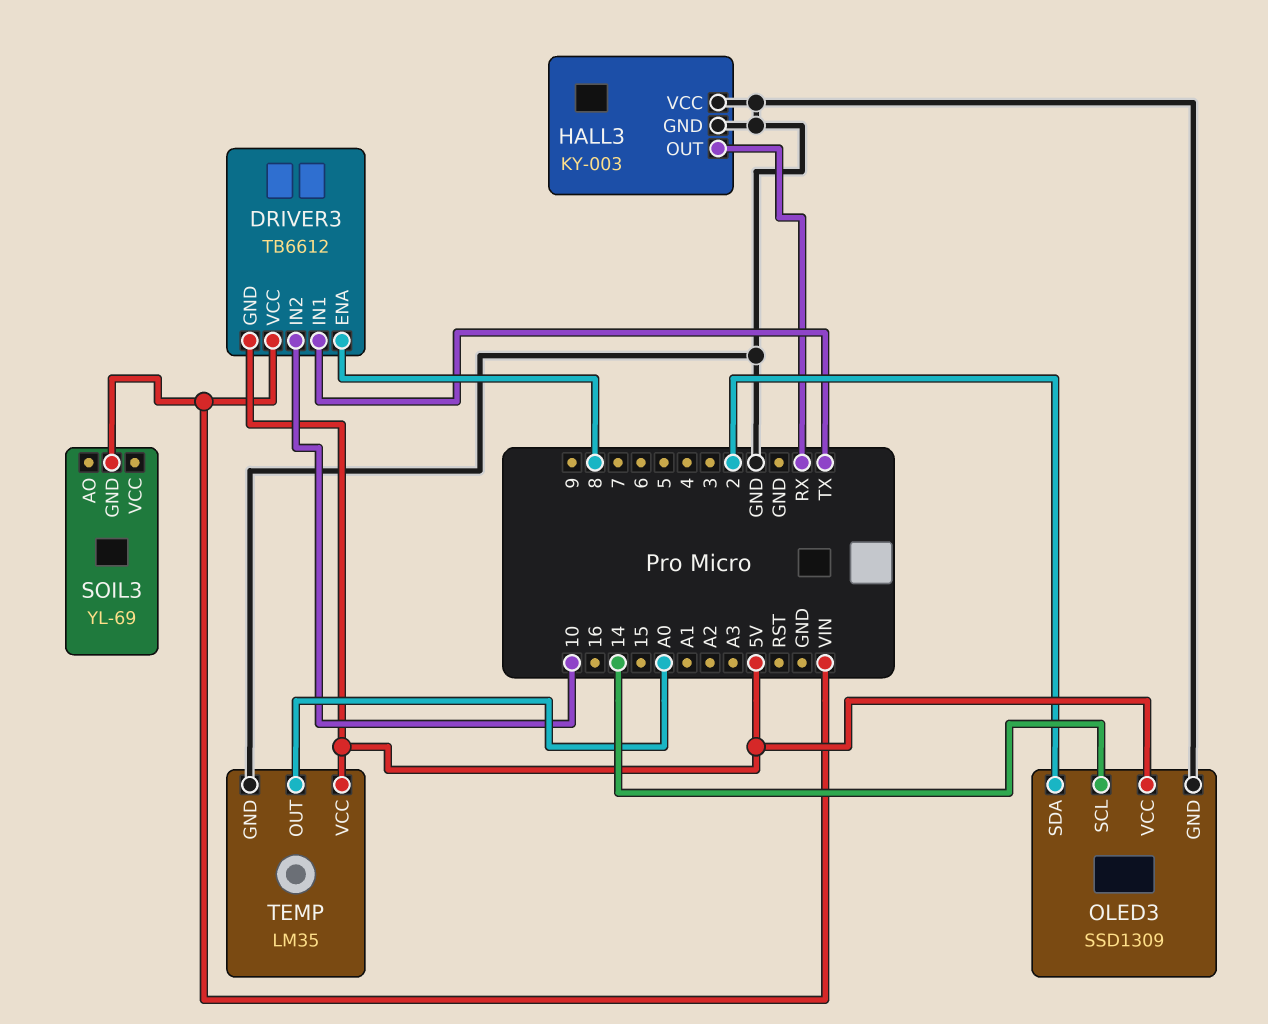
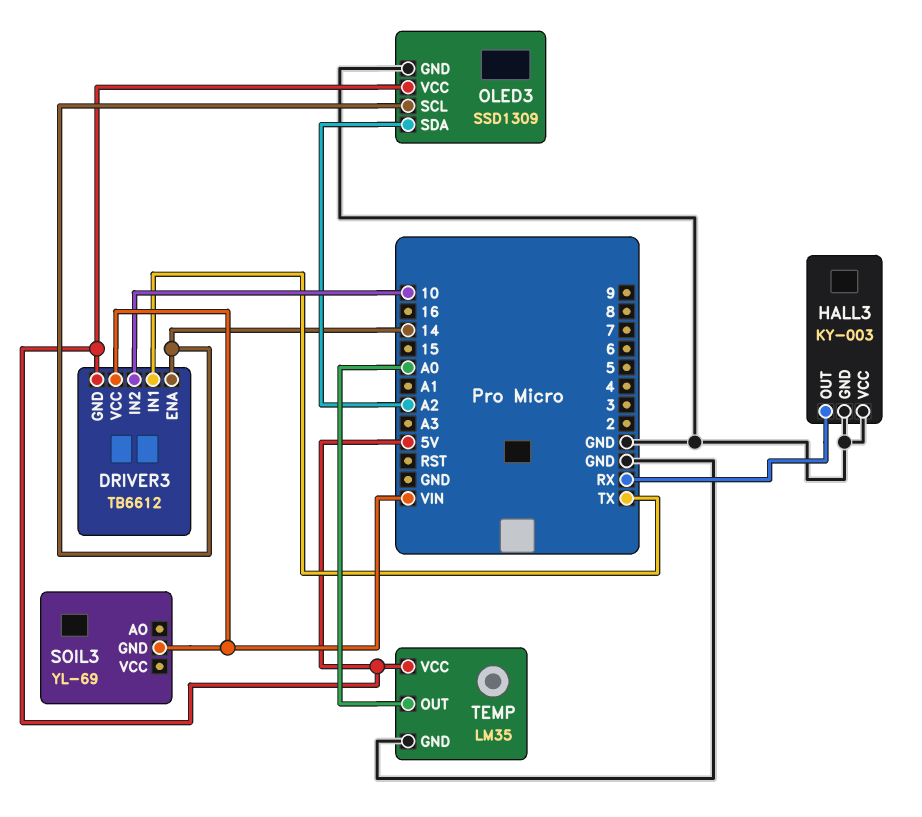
DRIVER3 pin ENA: 8 -> 14
OLED3 pin SDA: 2 -> A2

